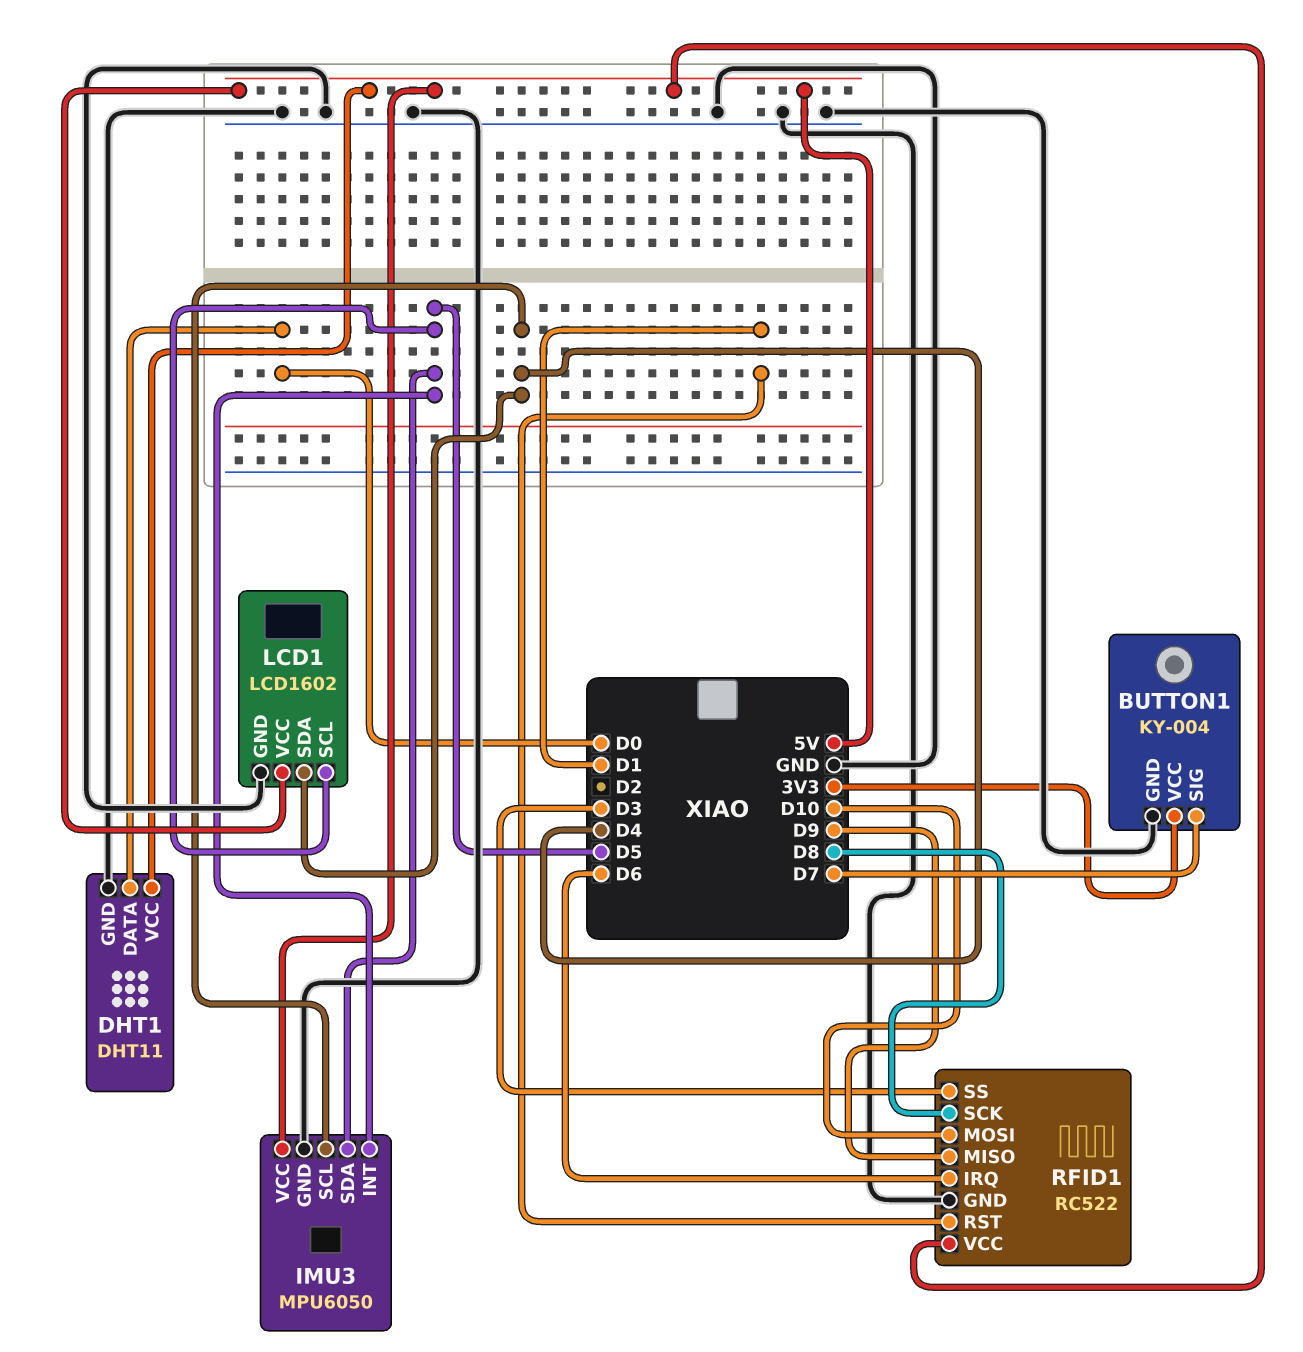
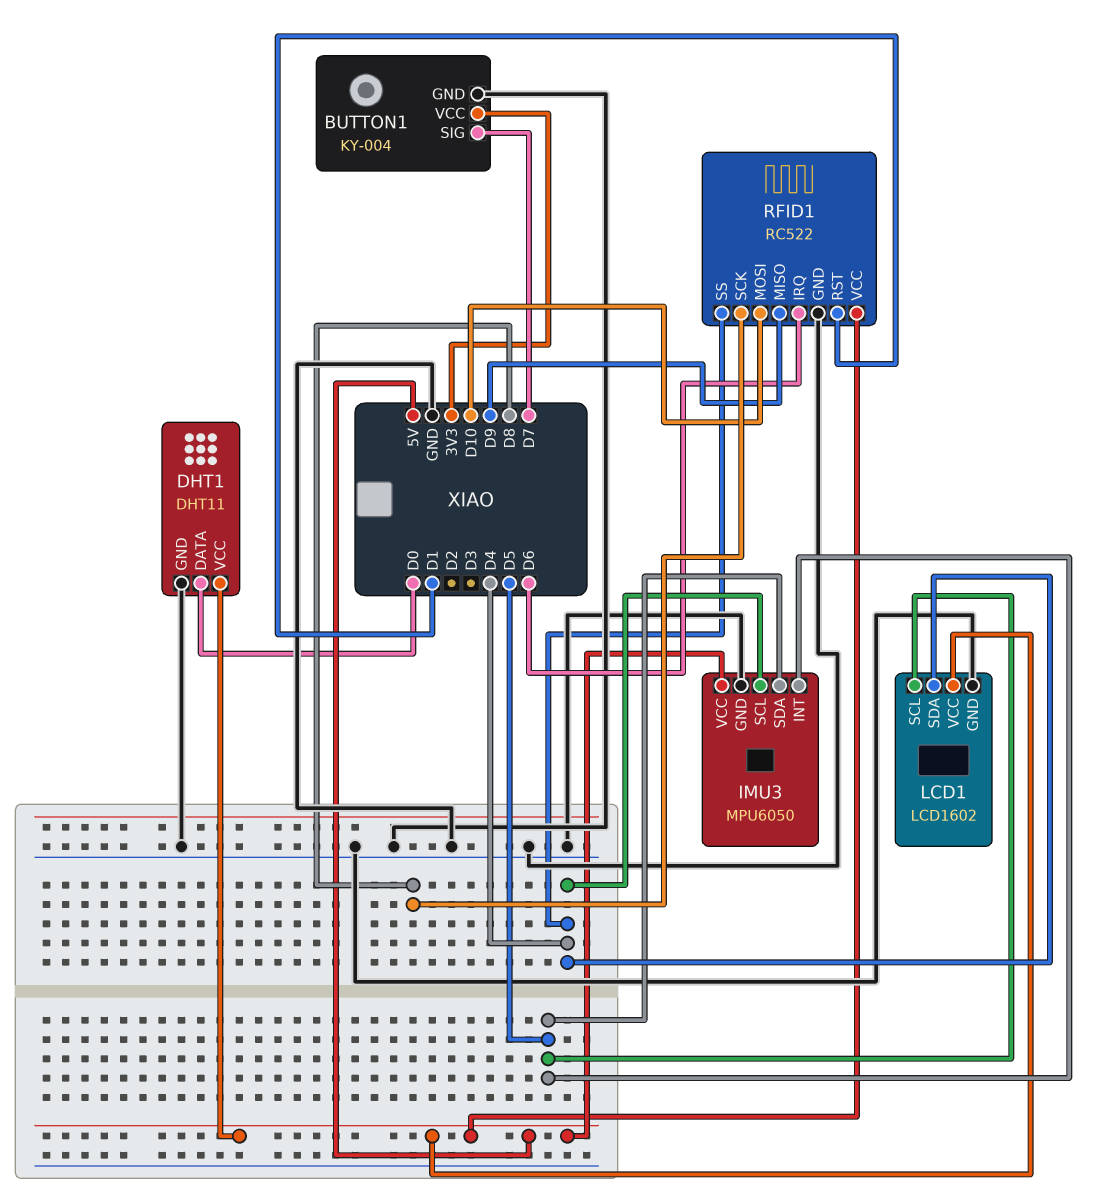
RFID1 pin SS: D3 -> D4

